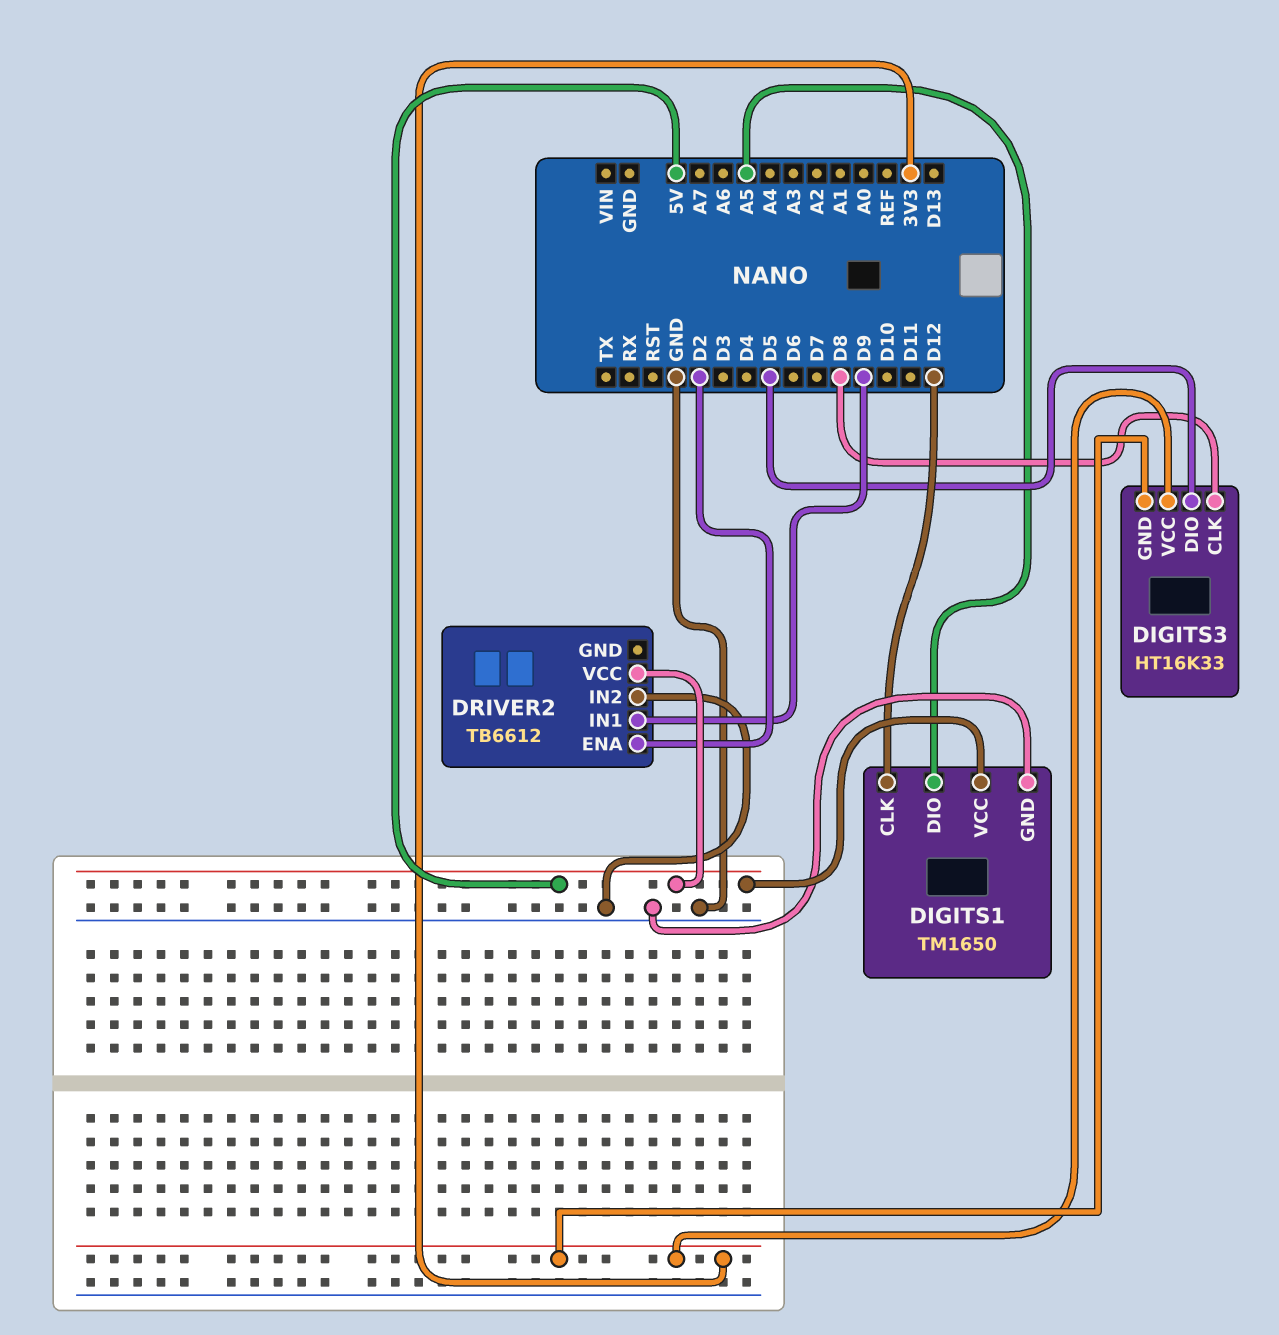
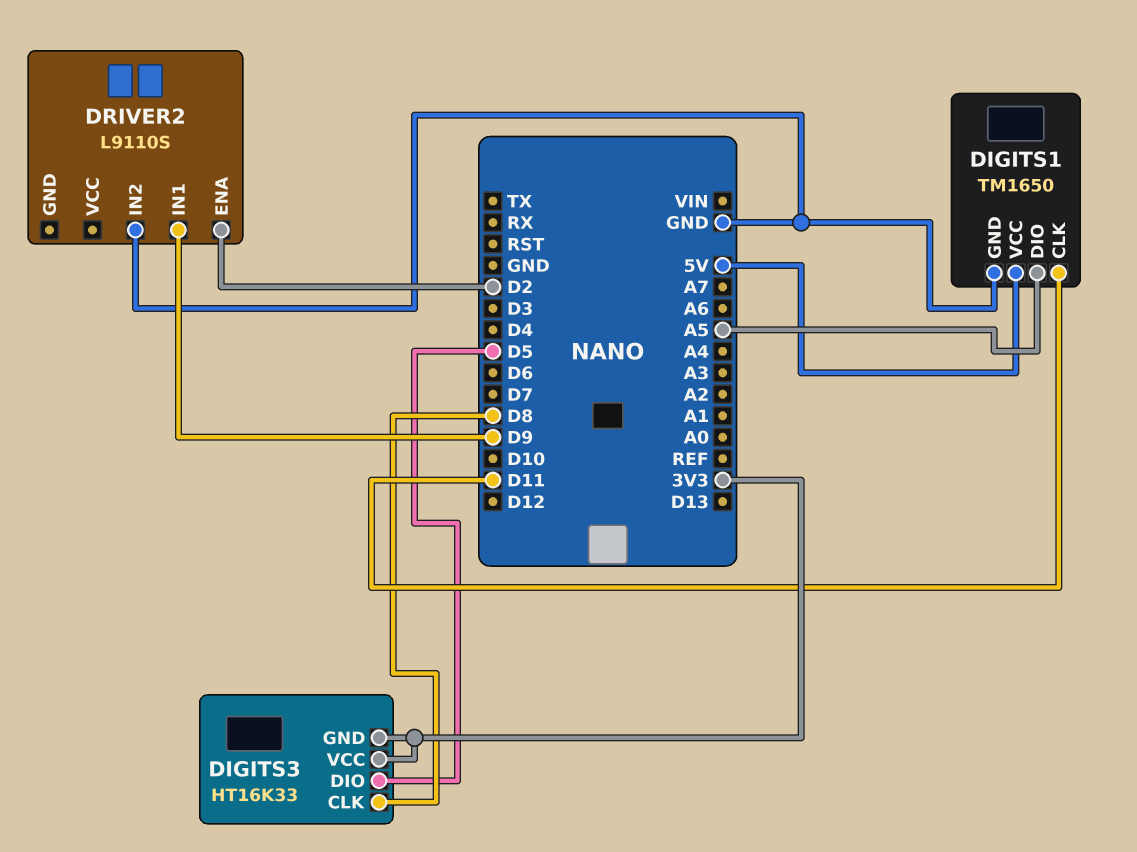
DIGITS1 pin CLK: D12 -> D11
DRIVER2: TB6612 -> L9110S
DRIVER2 pin VCC: 5V -> none

